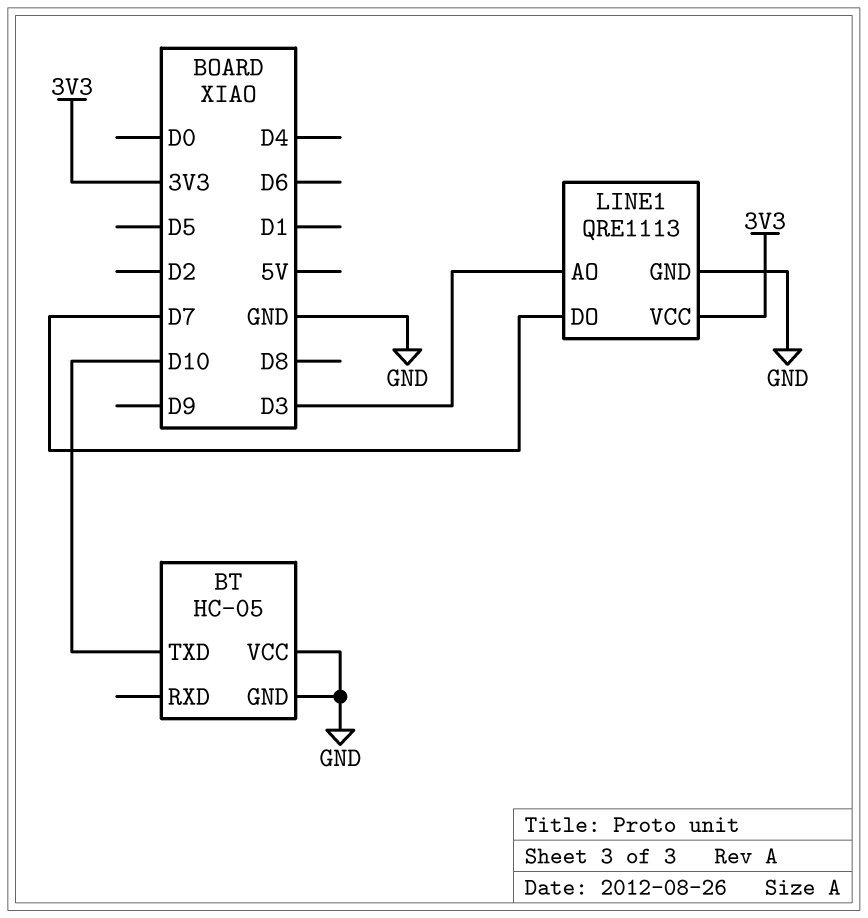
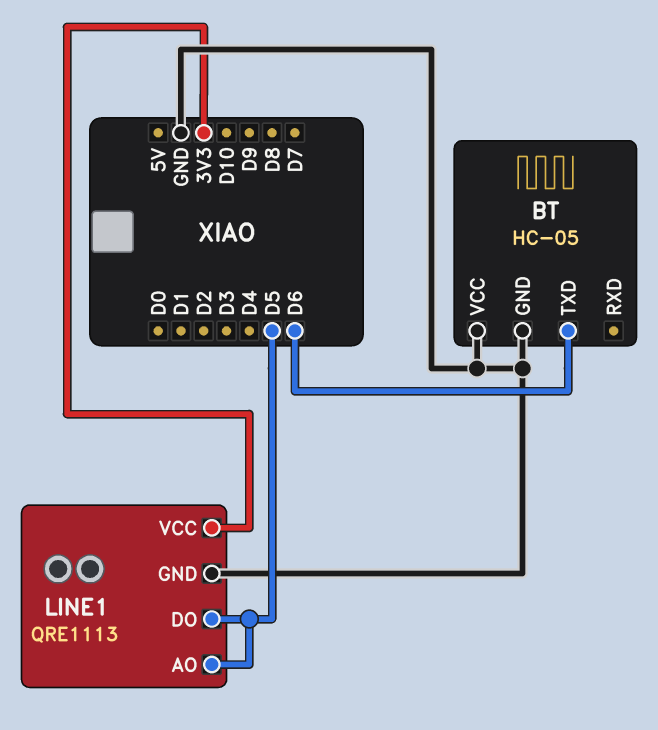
BT pin TXD: D10 -> D6
LINE1 pin AO: D3 -> D5
LINE1 pin DO: D7 -> D5

